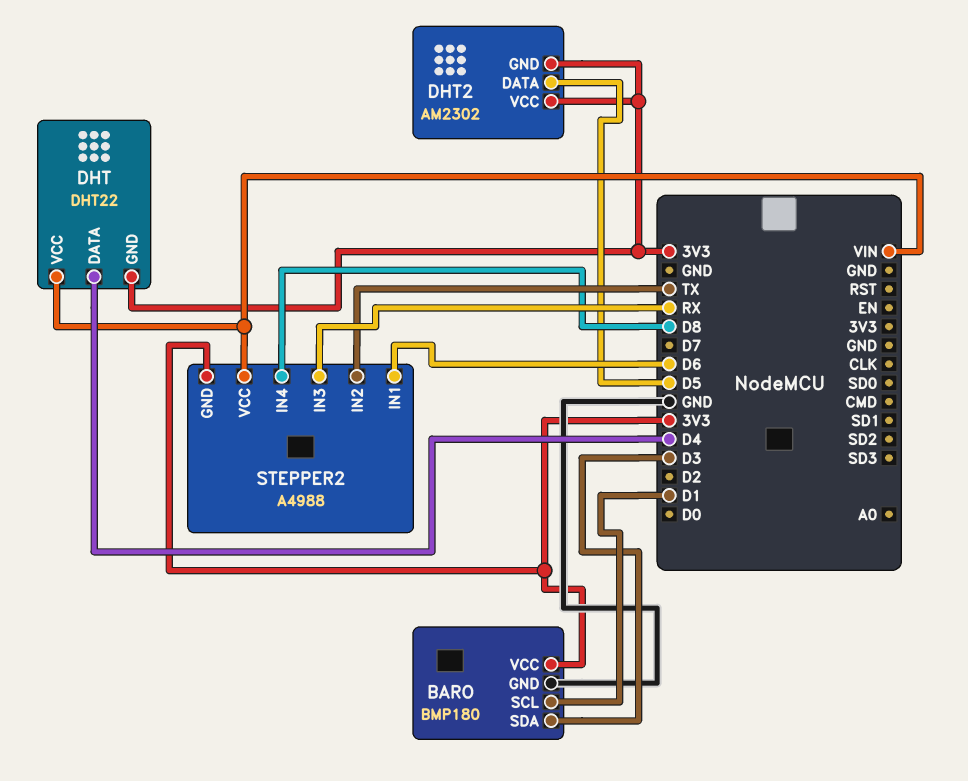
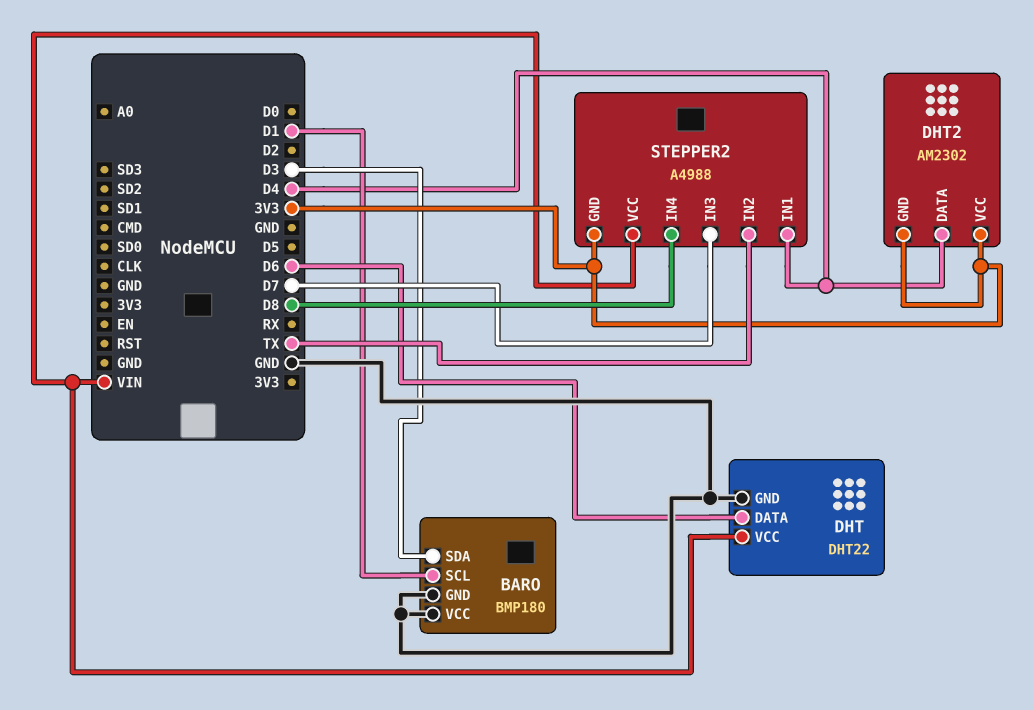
BARO pin VCC: 3V3 -> GND
DHT pin DATA: D4 -> D6
DHT pin GND: 3V3 -> GND
DHT2 pin DATA: D5 -> D4
STEPPER2 pin IN1: D6 -> D4
STEPPER2 pin IN3: RX -> D7

